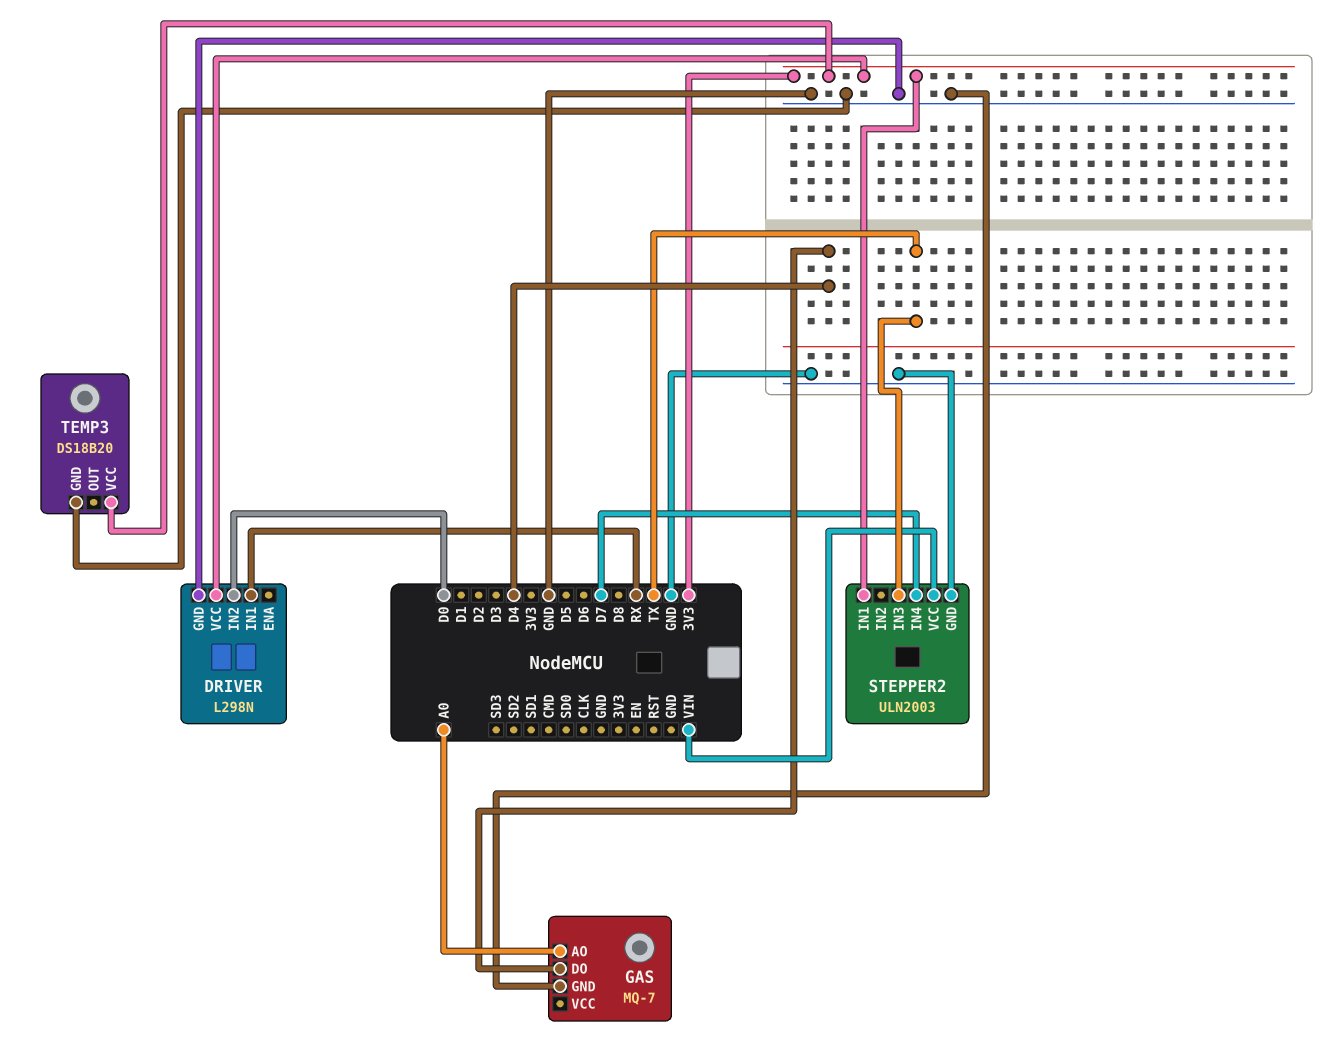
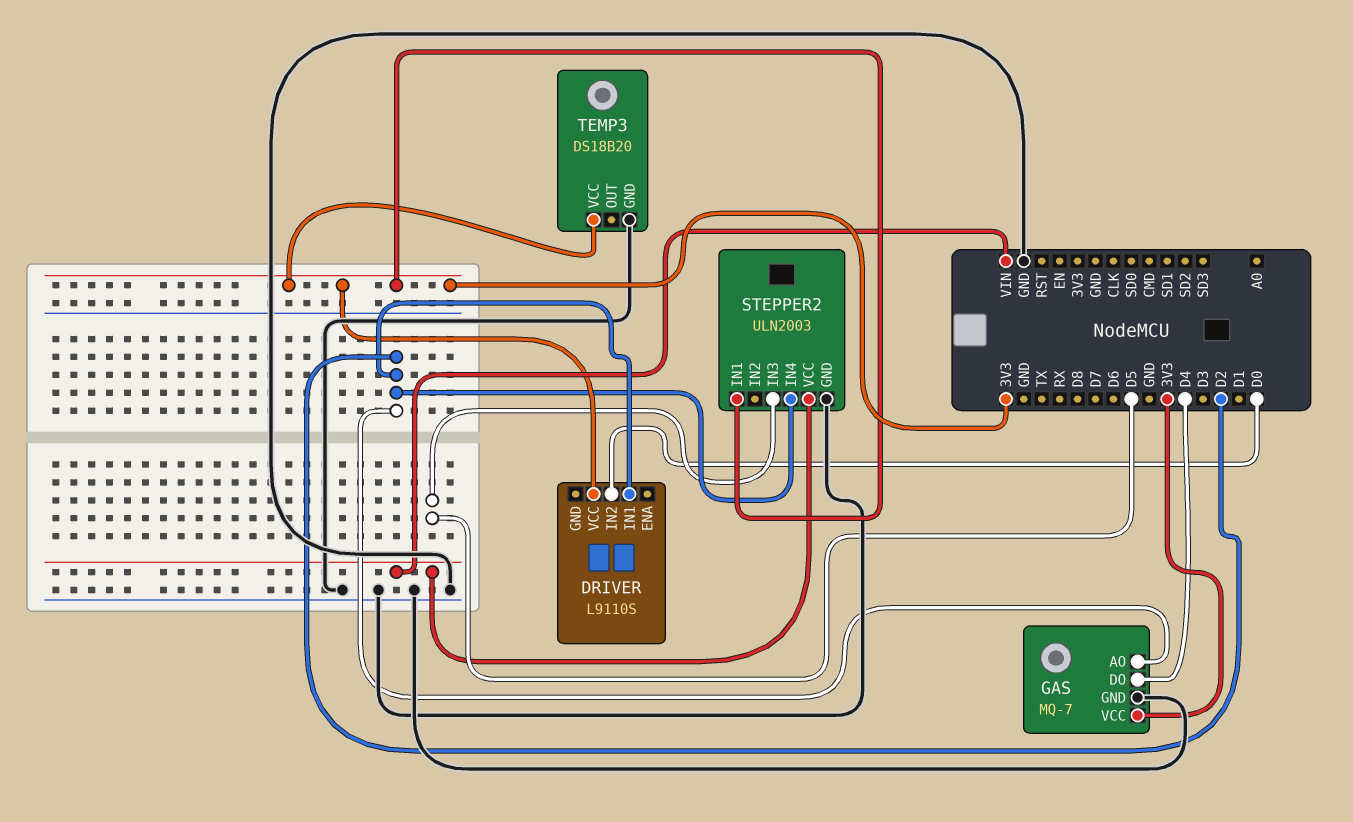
DRIVER: L298N -> L9110S
DRIVER pin GND: GND -> none
DRIVER pin IN1: RX -> D2
GAS pin AO: A0 -> D2
GAS pin VCC: none -> 3V3
STEPPER2 pin IN3: TX -> D5
STEPPER2 pin IN4: D7 -> D2

